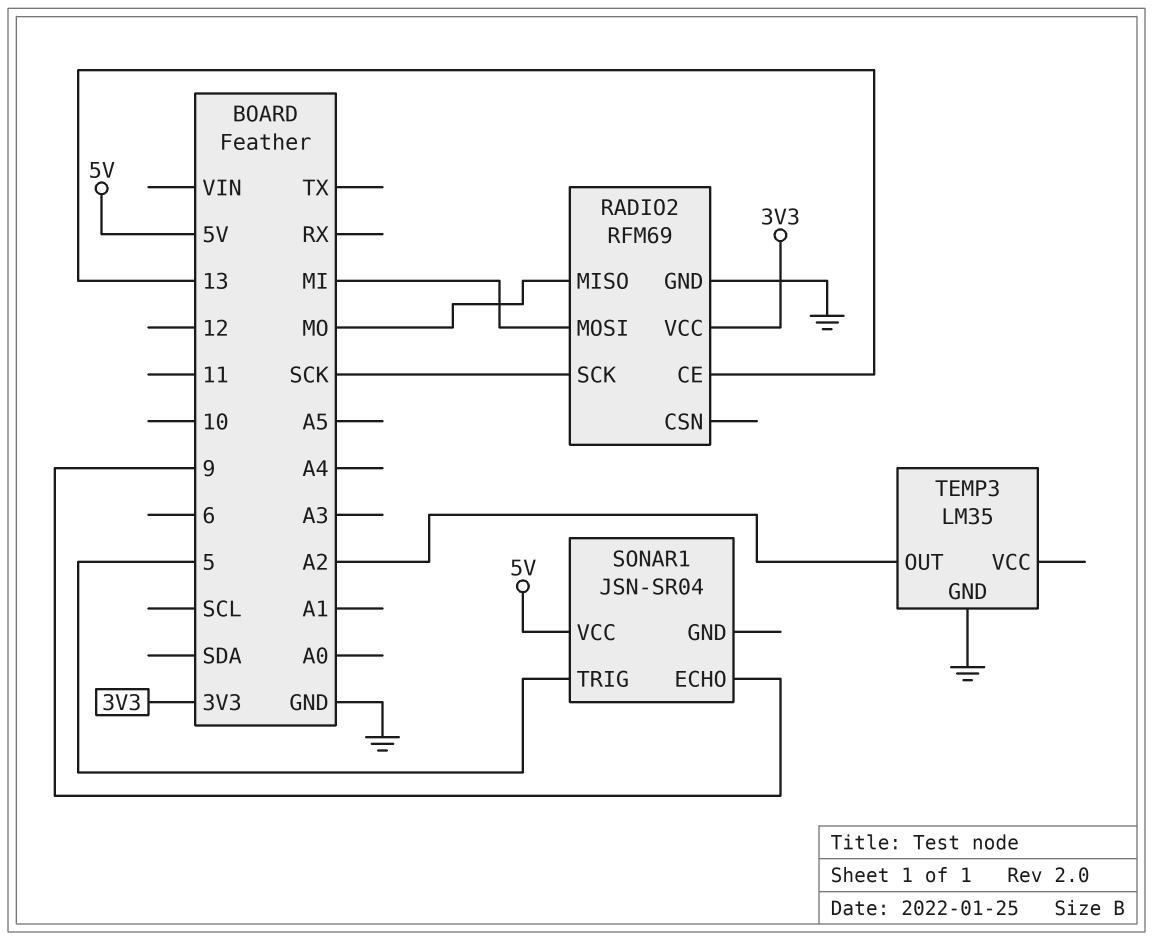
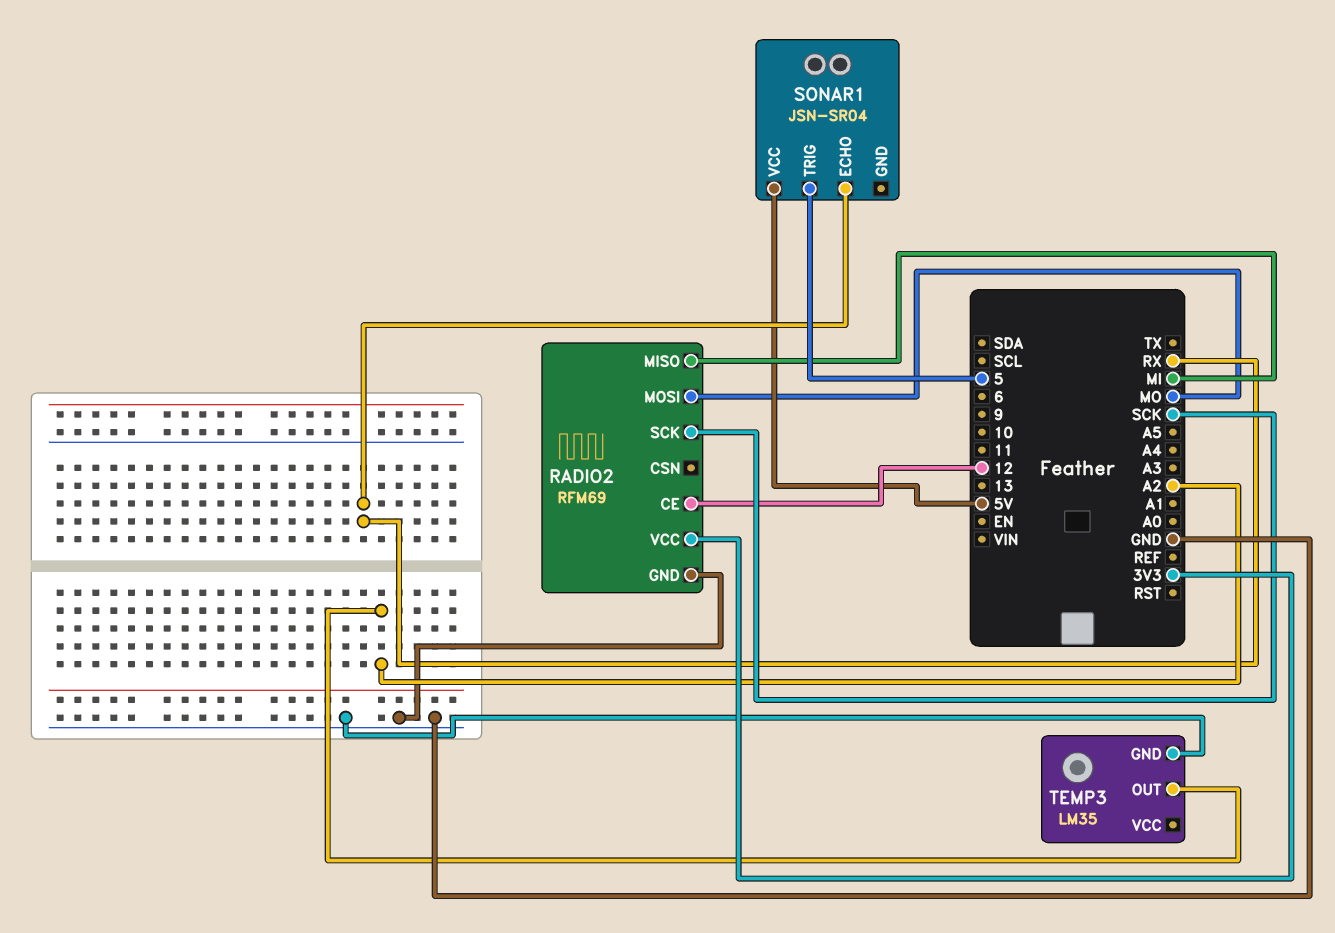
RADIO2 pin CE: 13 -> 12
RADIO2 pin MISO: MO -> MI
RADIO2 pin MOSI: MI -> MO
SONAR1 pin ECHO: 9 -> RX

